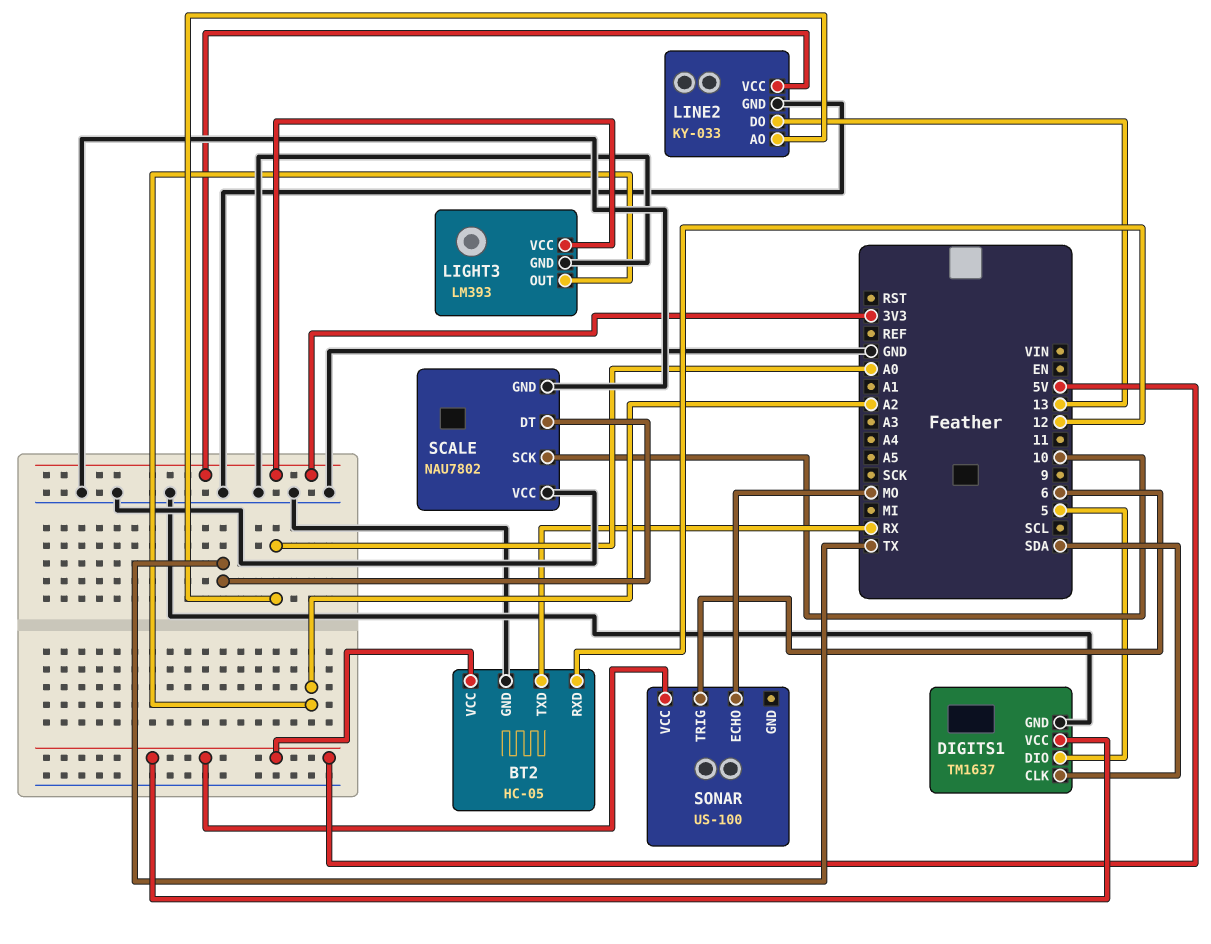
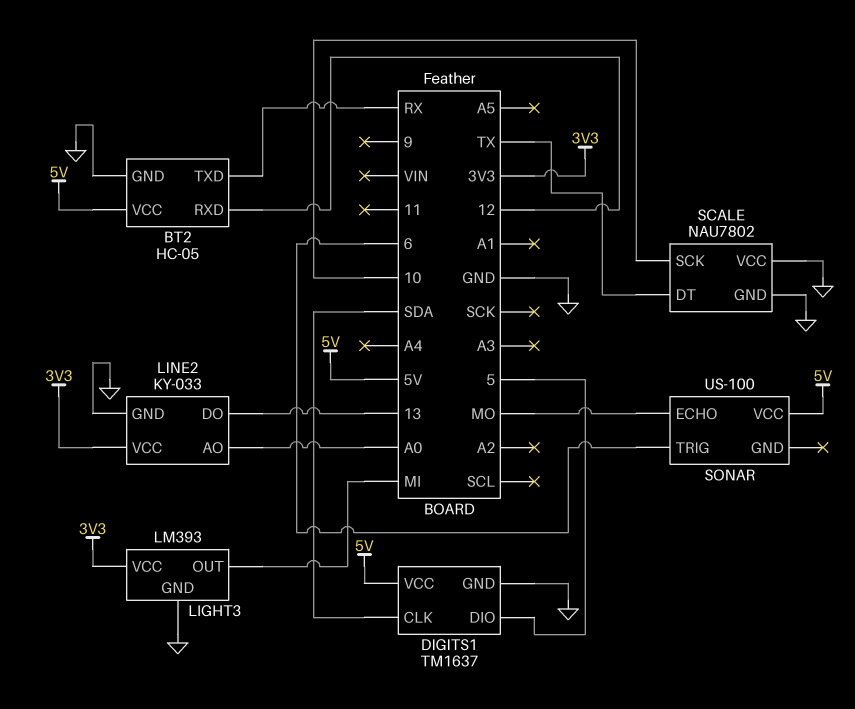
LIGHT3 pin OUT: A2 -> MI

